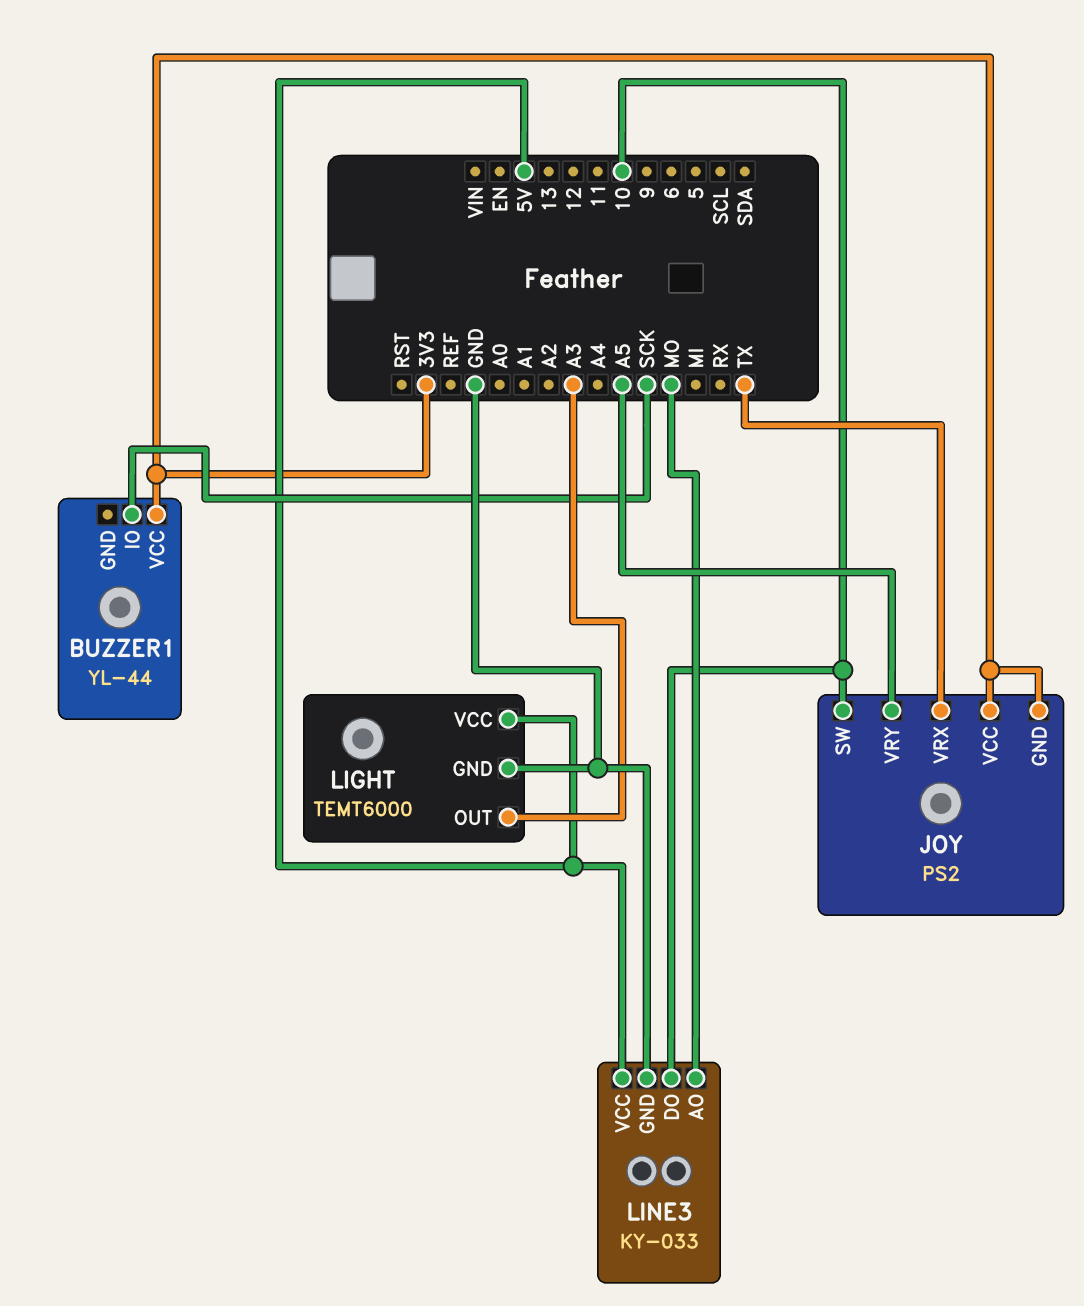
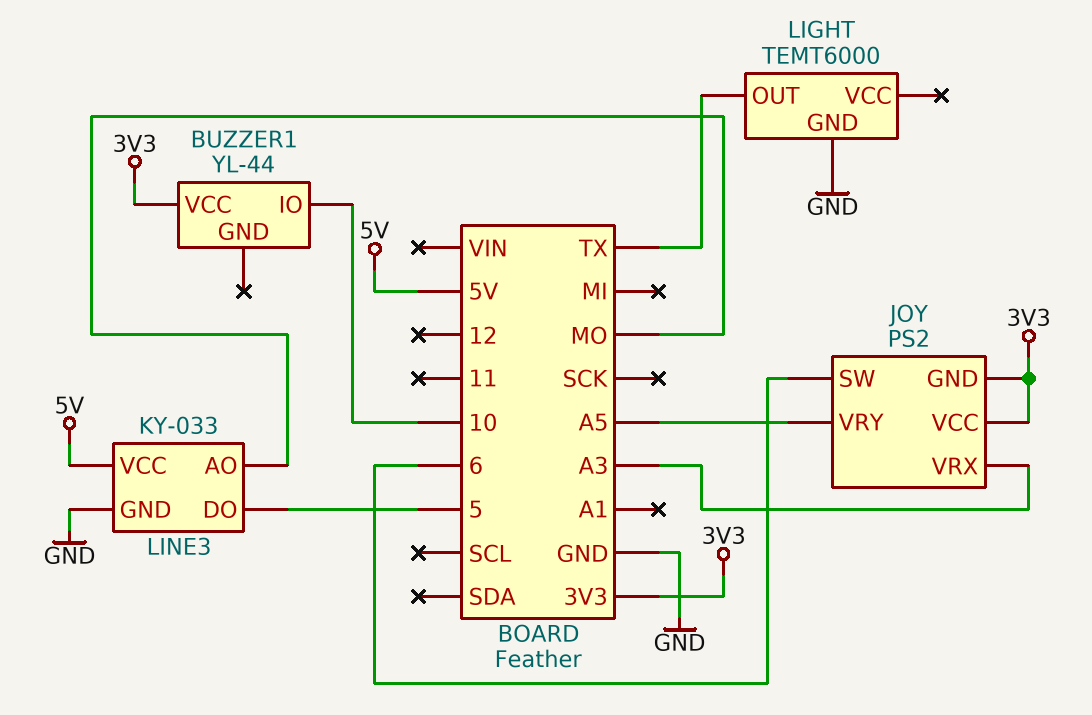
BUZZER1 pin IO: SCK -> 10
JOY pin SW: 10 -> 6
JOY pin VRX: TX -> A3
LIGHT pin OUT: A3 -> TX
LIGHT pin VCC: 5V -> none
LINE3 pin DO: 10 -> 5

